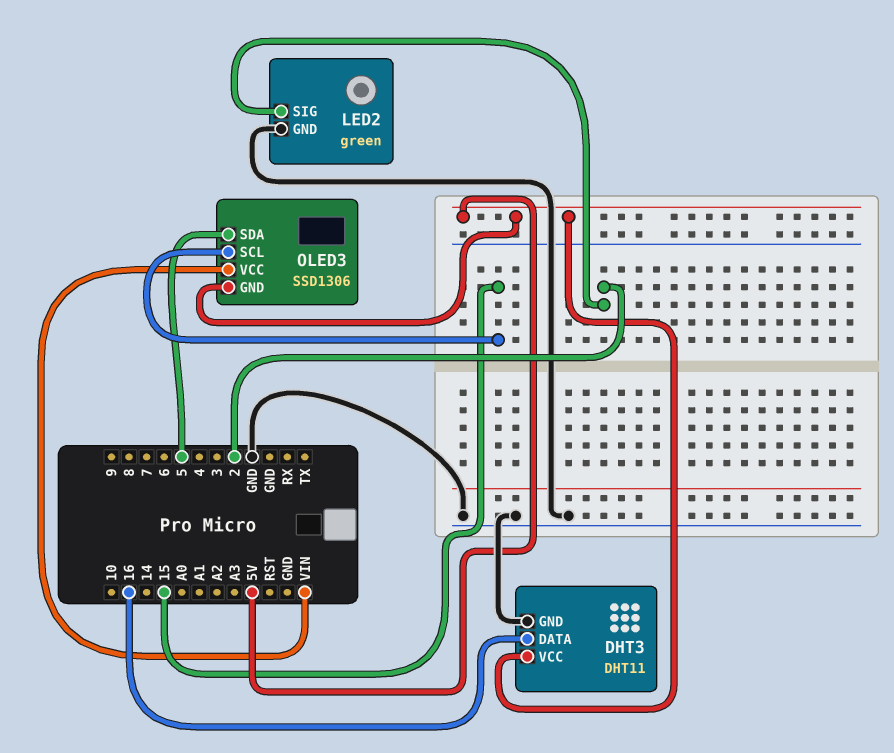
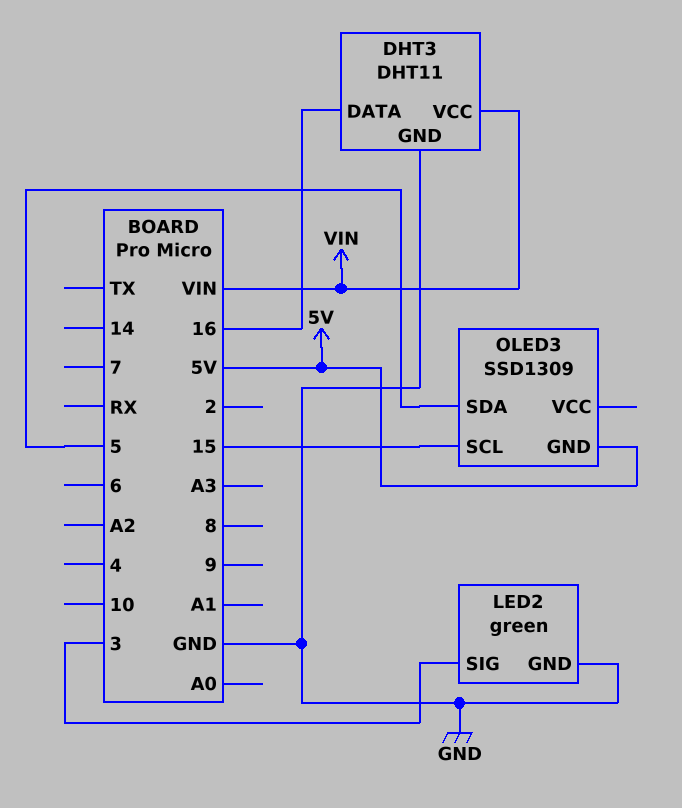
DHT3 pin VCC: 5V -> VIN
LED2 pin SIG: 2 -> 3
OLED3: SSD1306 -> SSD1309
OLED3 pin VCC: VIN -> none

